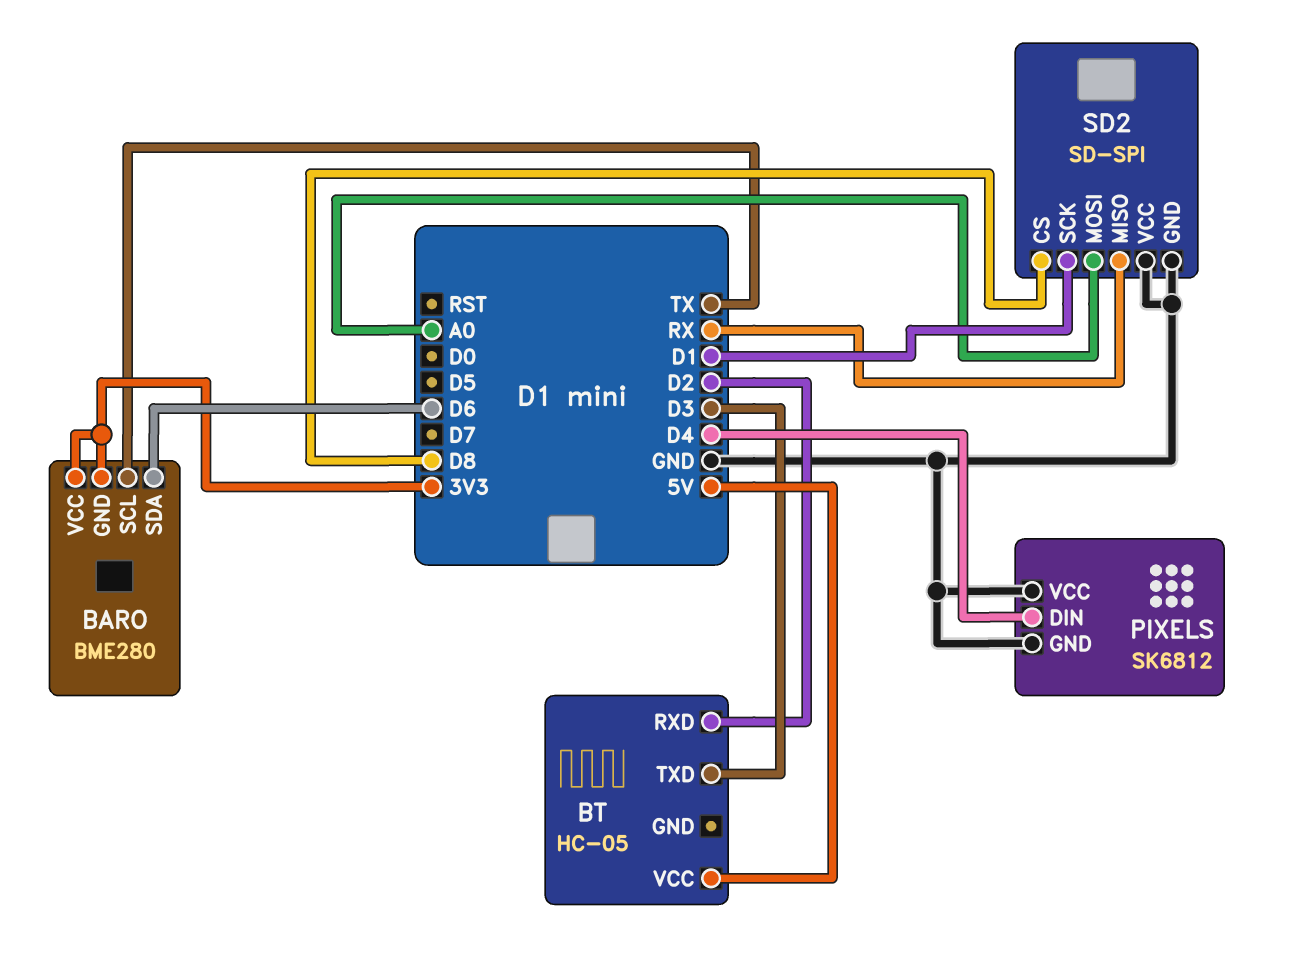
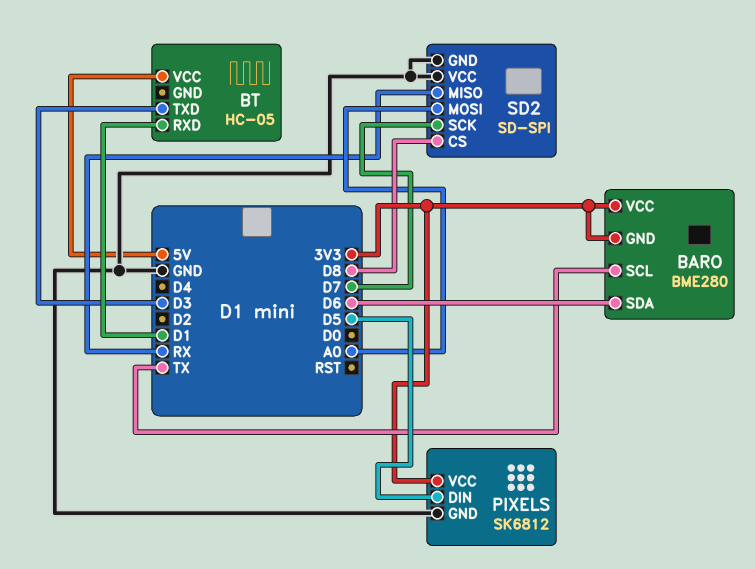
BT pin RXD: D2 -> D1
PIXELS pin DIN: D4 -> D5
PIXELS pin VCC: GND -> 3V3
SD2 pin SCK: D1 -> D7

